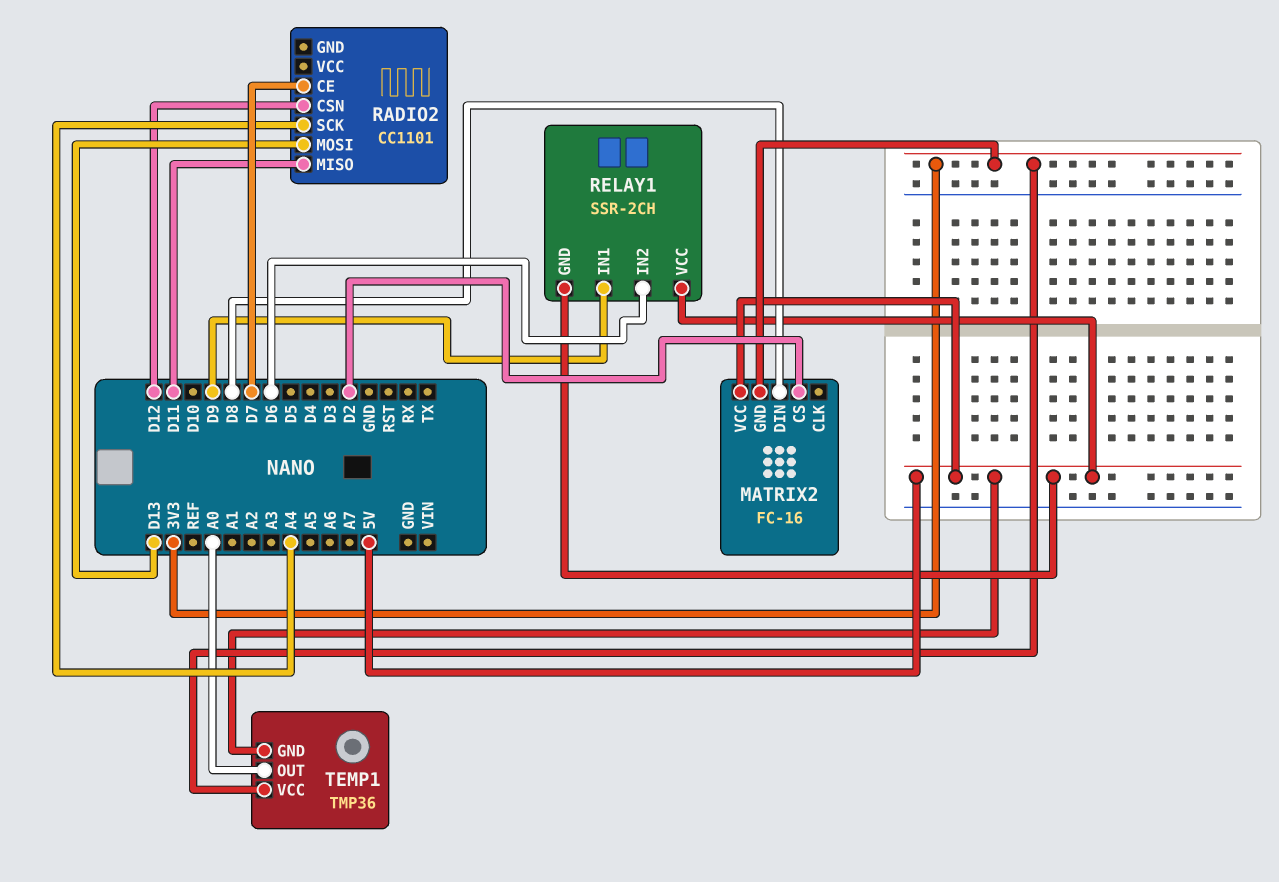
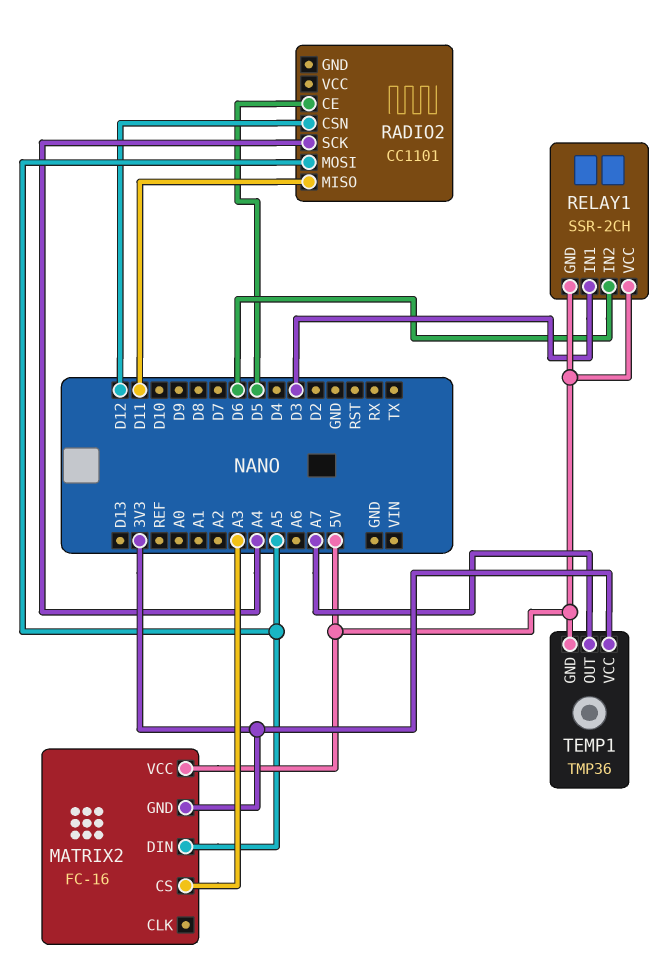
MATRIX2 pin CS: D2 -> A3
MATRIX2 pin DIN: D8 -> A5
RADIO2 pin CE: D7 -> D5
RADIO2 pin MOSI: D13 -> A5
RELAY1 pin IN1: D9 -> D3
TEMP1 pin OUT: A0 -> A7

